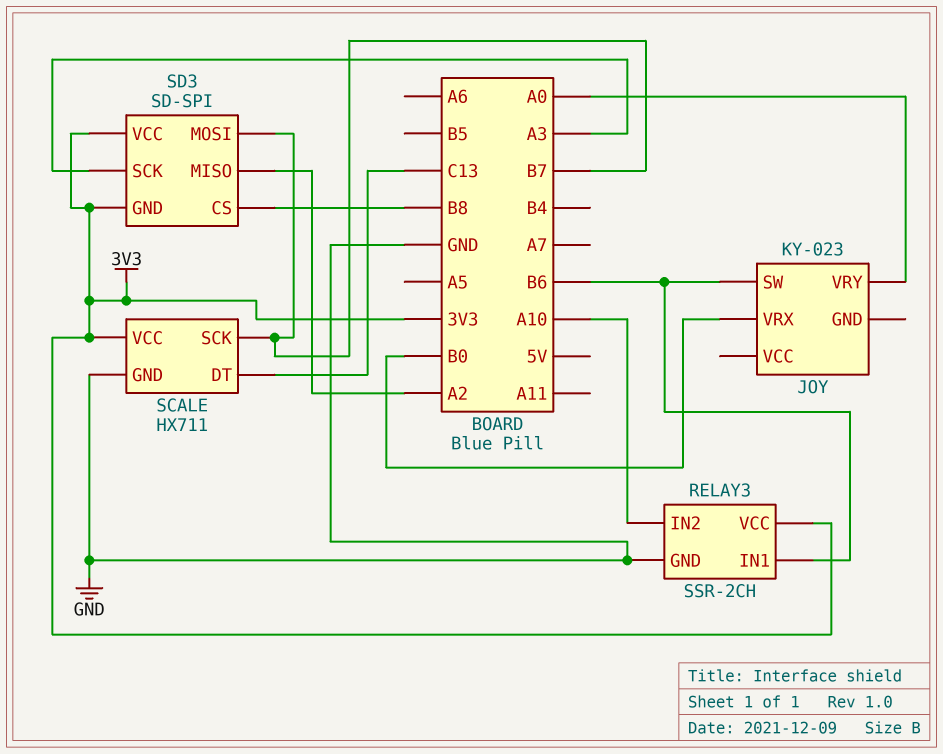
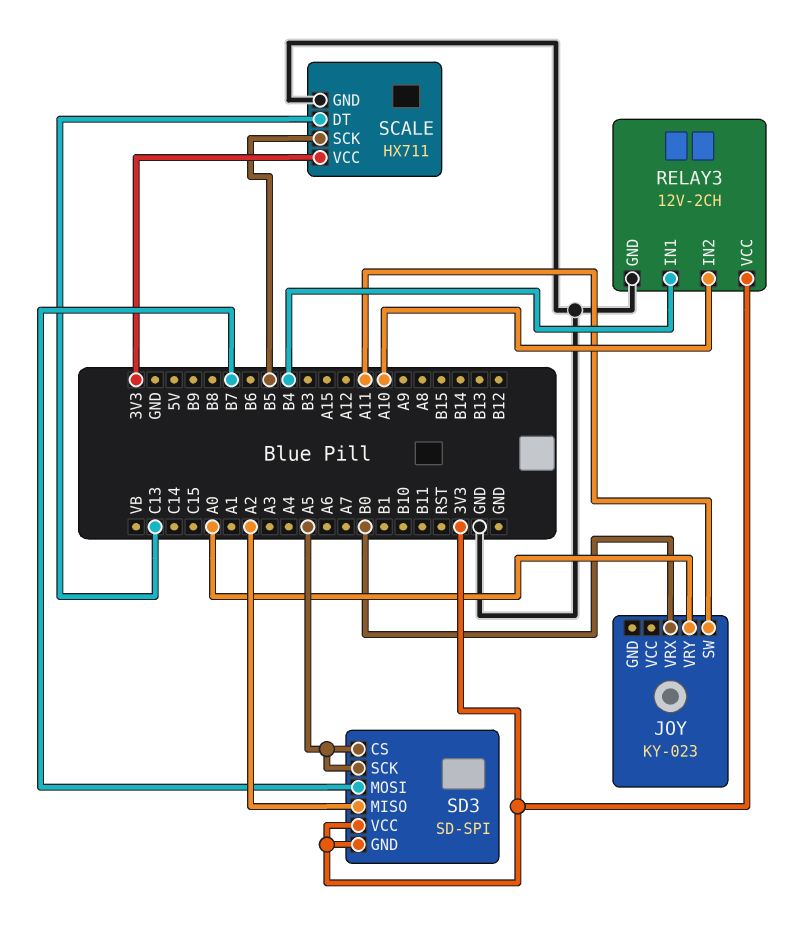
JOY pin SW: B6 -> A11
RELAY3: SSR-2CH -> 12V-2CH
RELAY3 pin IN1: B6 -> B4
SCALE pin SCK: B7 -> B5
SD3 pin CS: B8 -> A5
SD3 pin SCK: A3 -> A5

